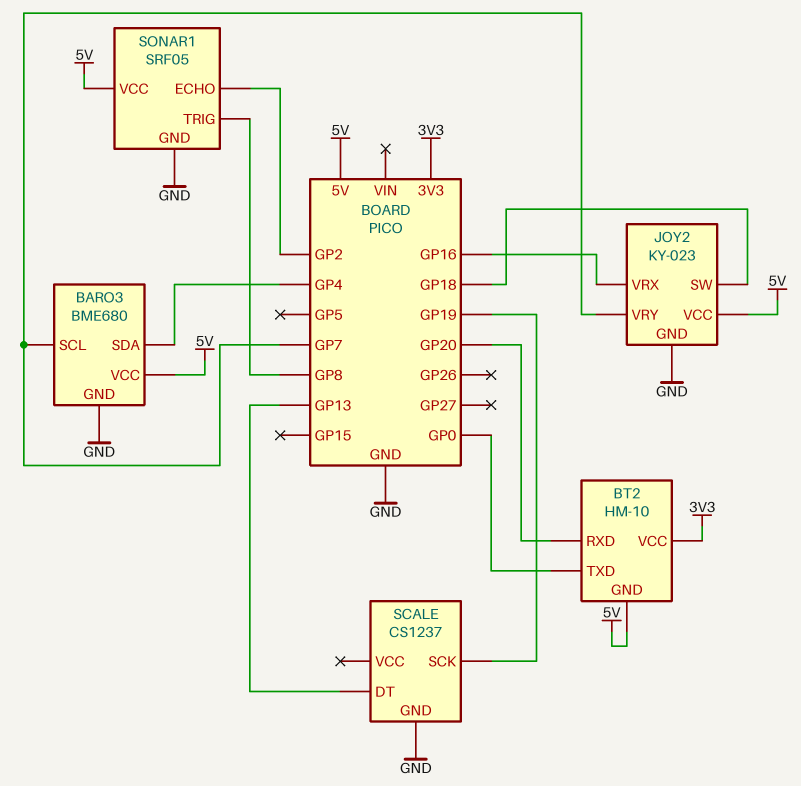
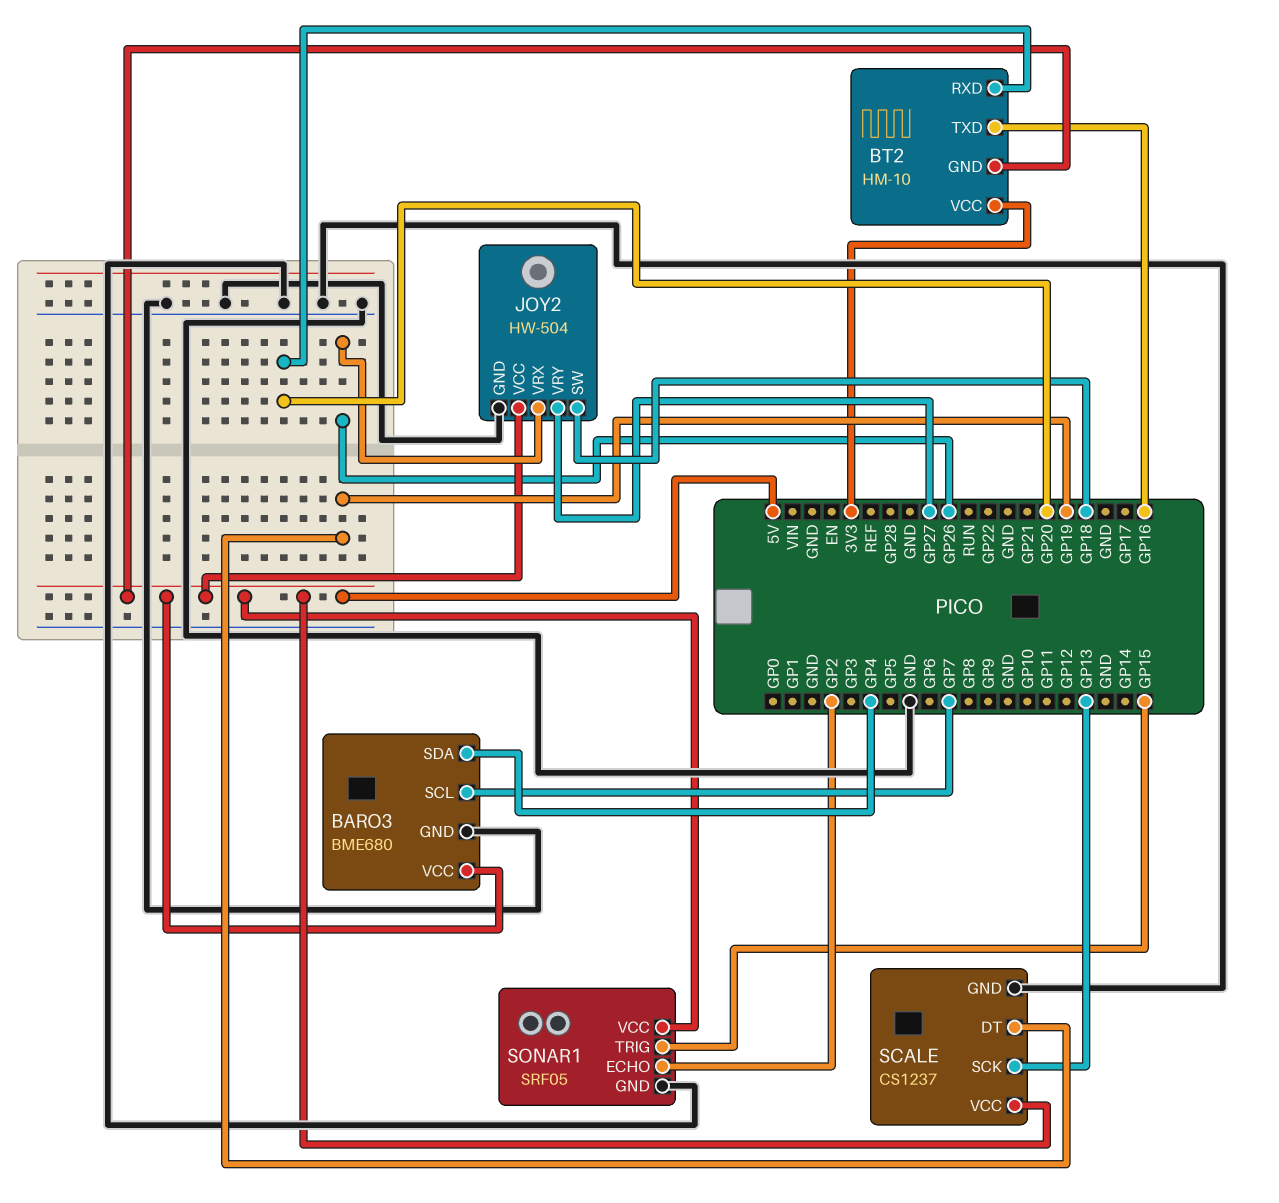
BT2 pin TXD: GP0 -> GP16
JOY2: KY-023 -> HW-504
JOY2 pin VRX: GP16 -> GP26
JOY2 pin VRY: GP7 -> GP27
SCALE pin DT: GP13 -> GP19
SCALE pin SCK: GP19 -> GP13
SCALE pin VCC: none -> 5V
SONAR1 pin TRIG: GP8 -> GP15

